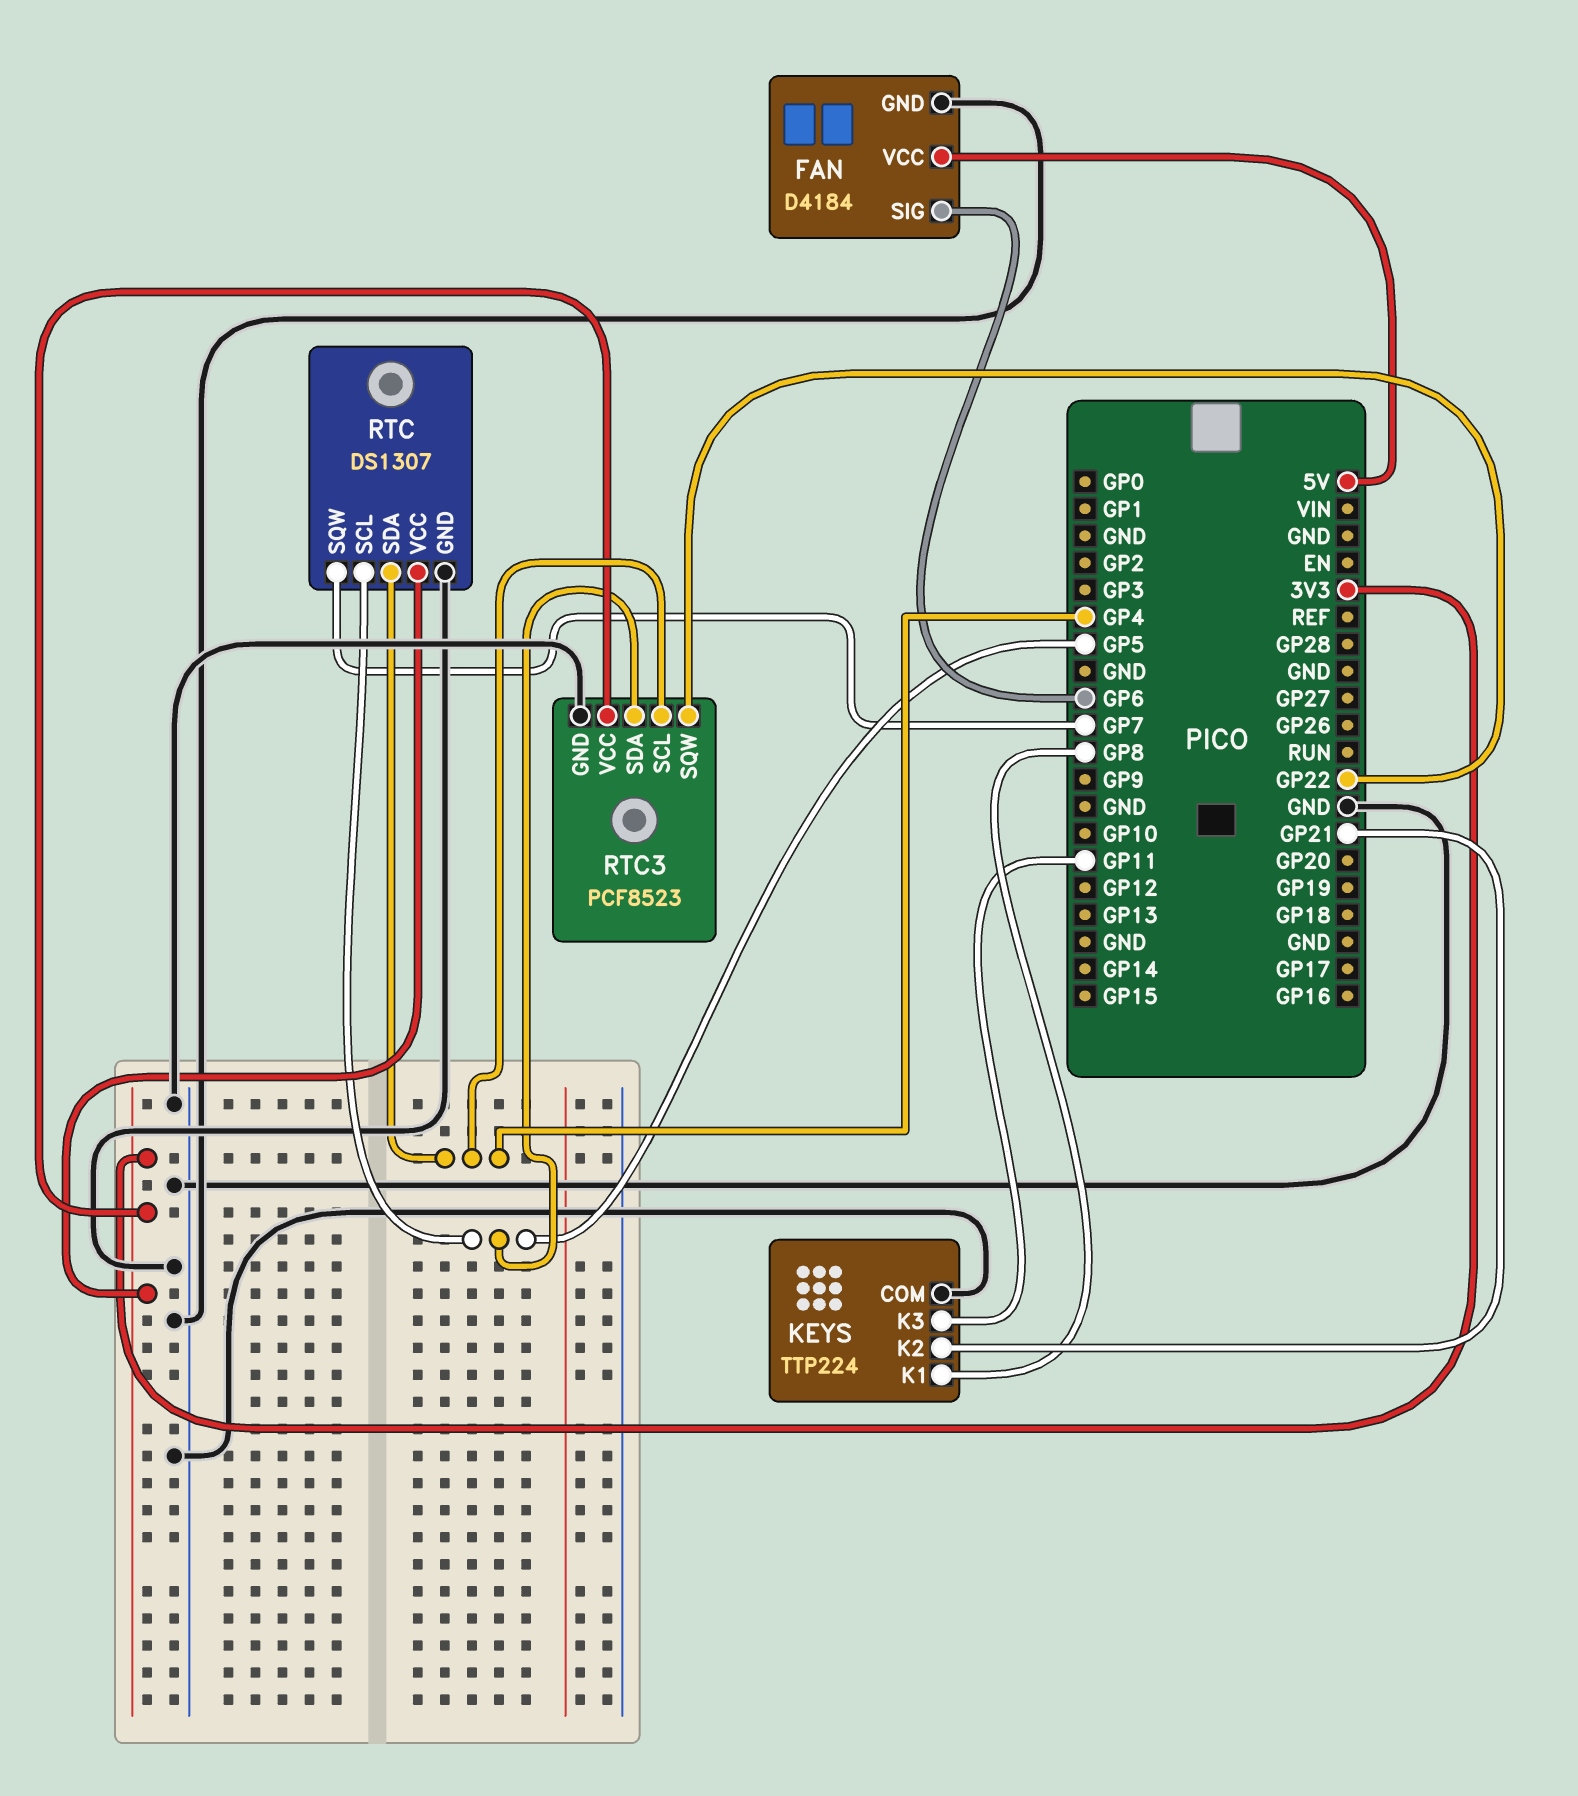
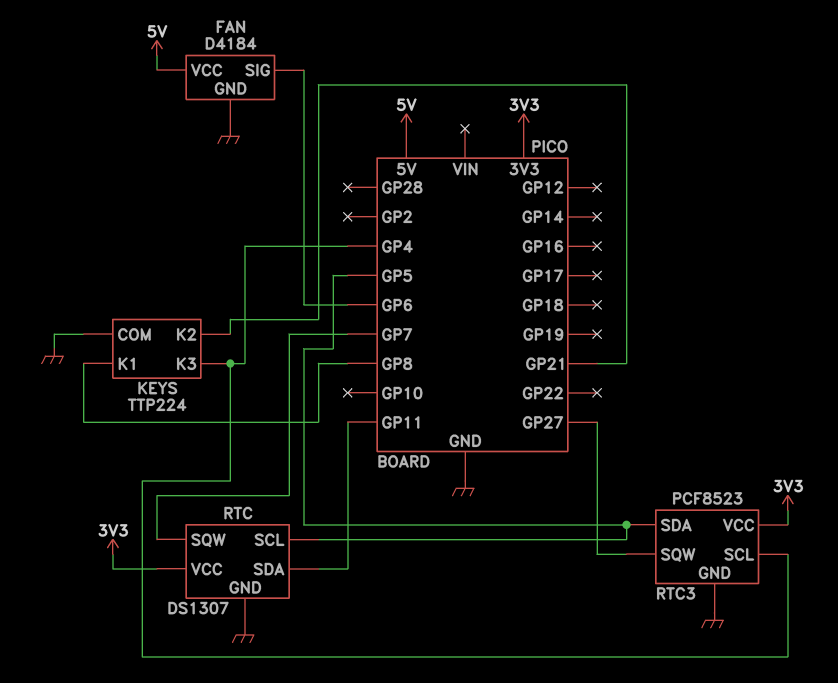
KEYS pin K3: GP11 -> GP4
RTC pin SDA: GP4 -> GP11
RTC3 pin SQW: GP22 -> GP27

